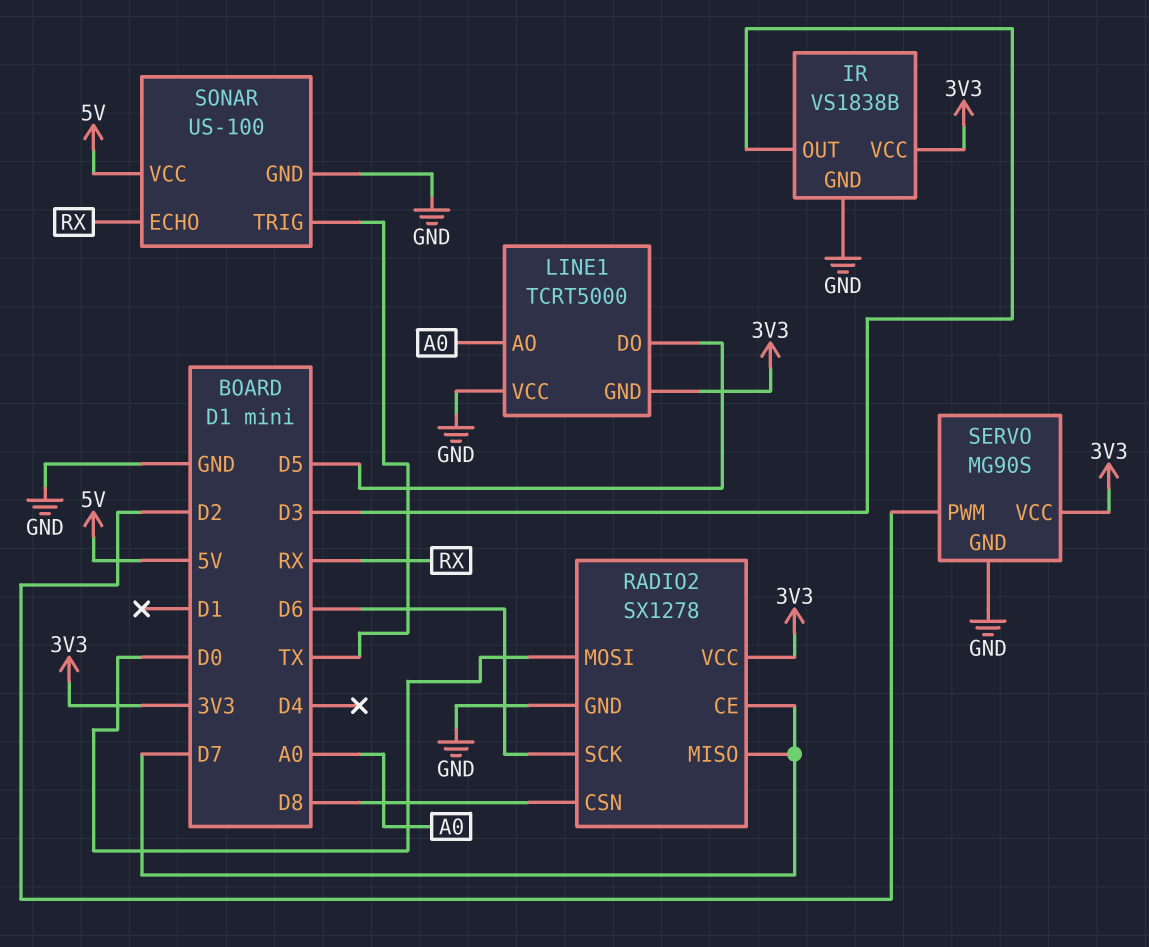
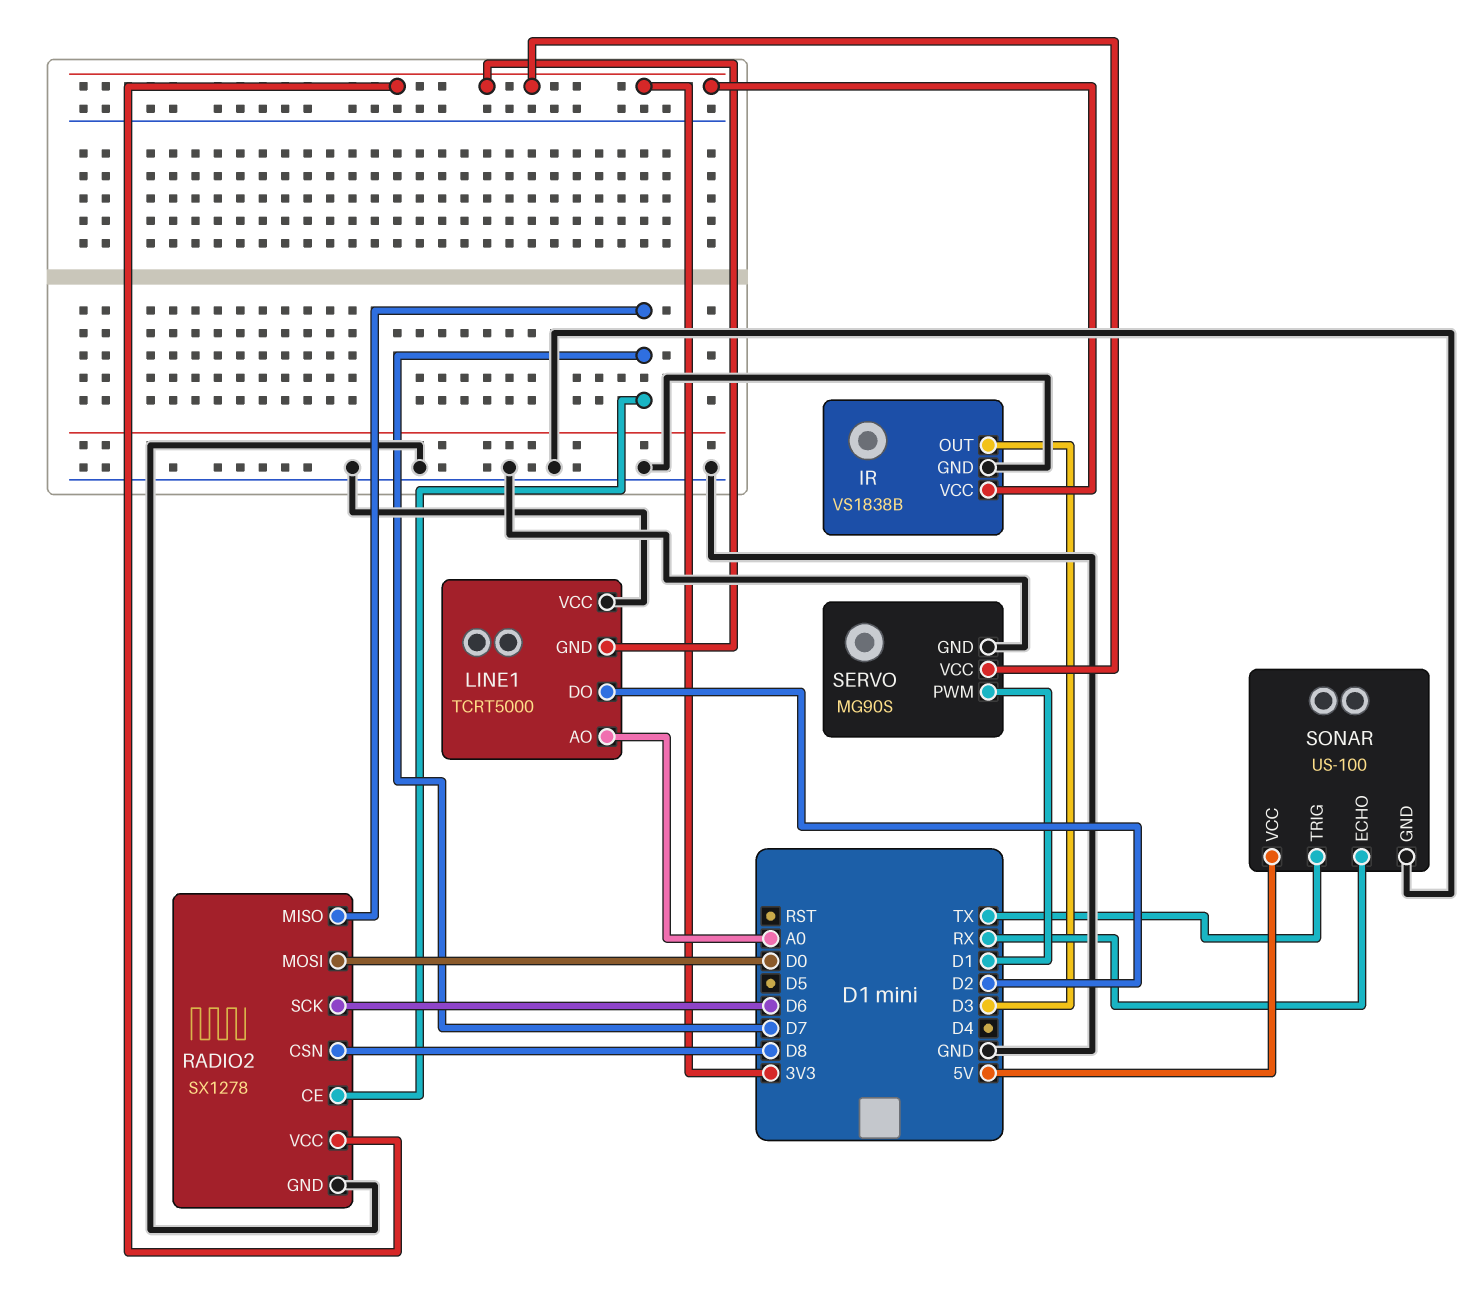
LINE1 pin DO: D5 -> D2
SERVO pin PWM: D2 -> D1

